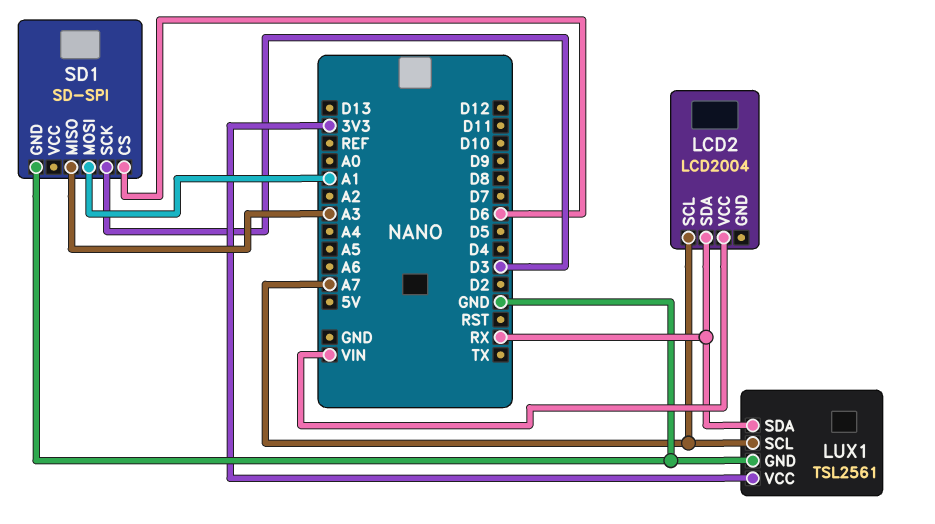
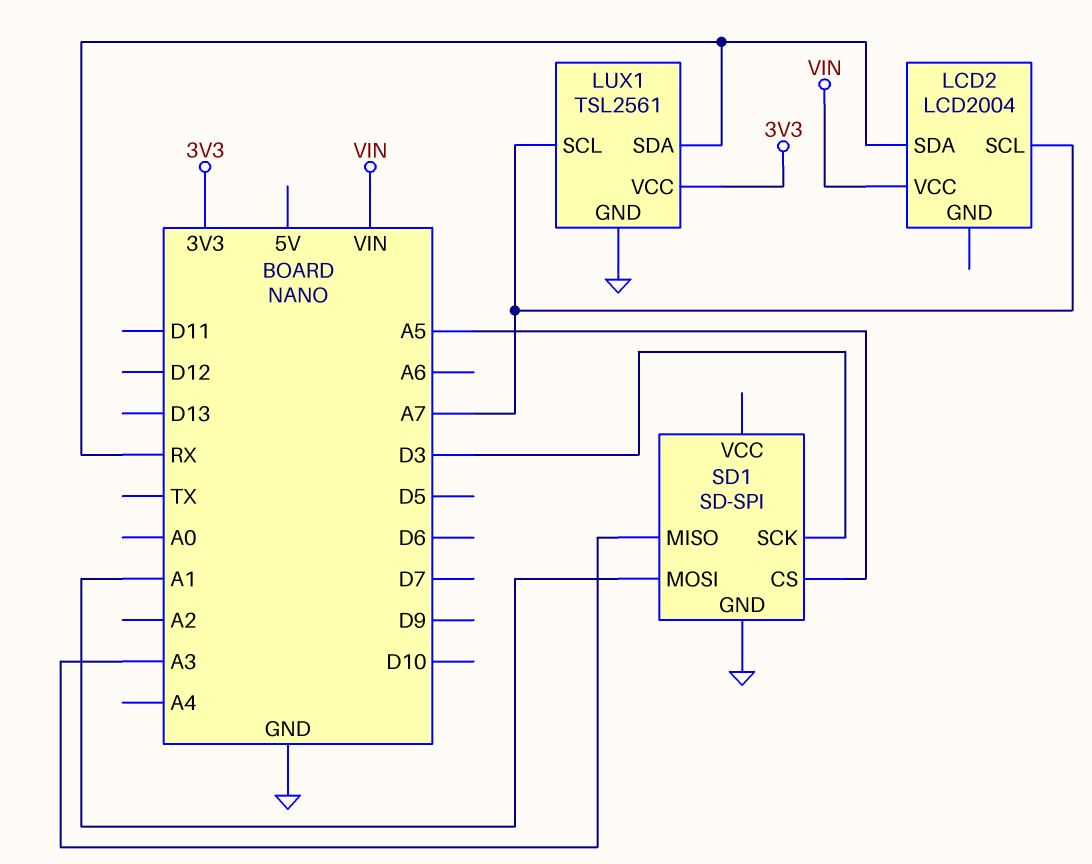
SD1 pin CS: D6 -> A5

